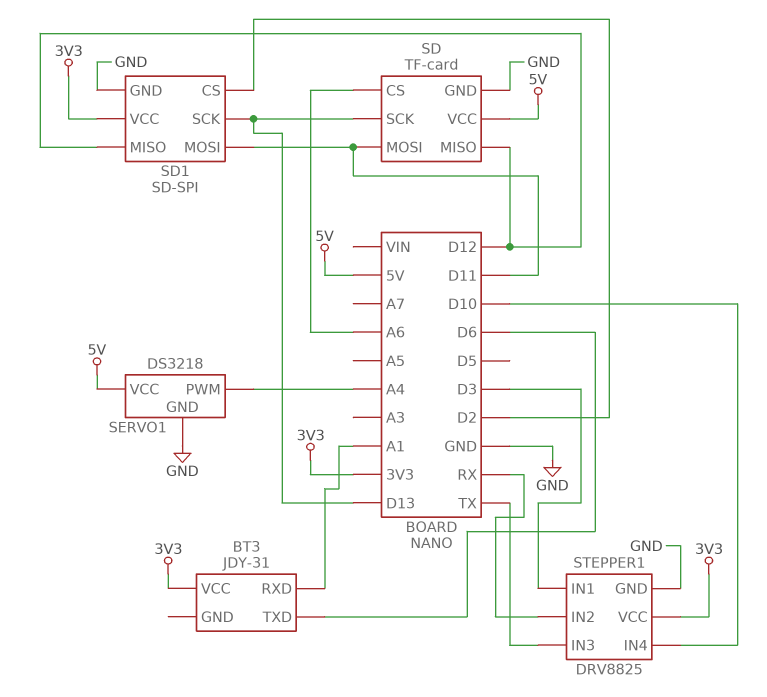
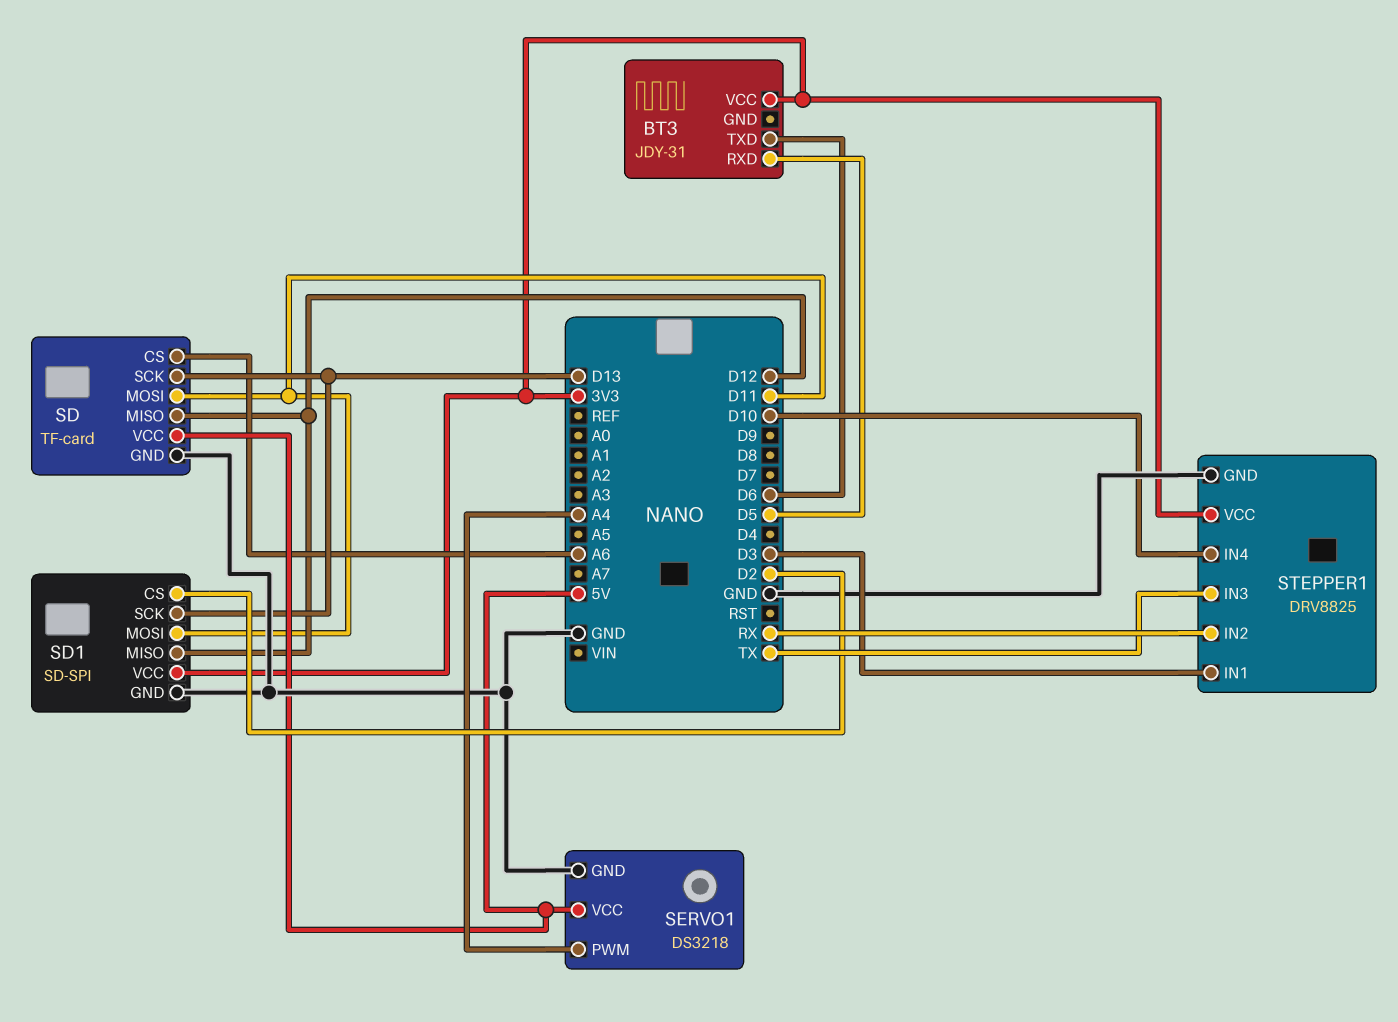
BT3 pin RXD: A1 -> D5

